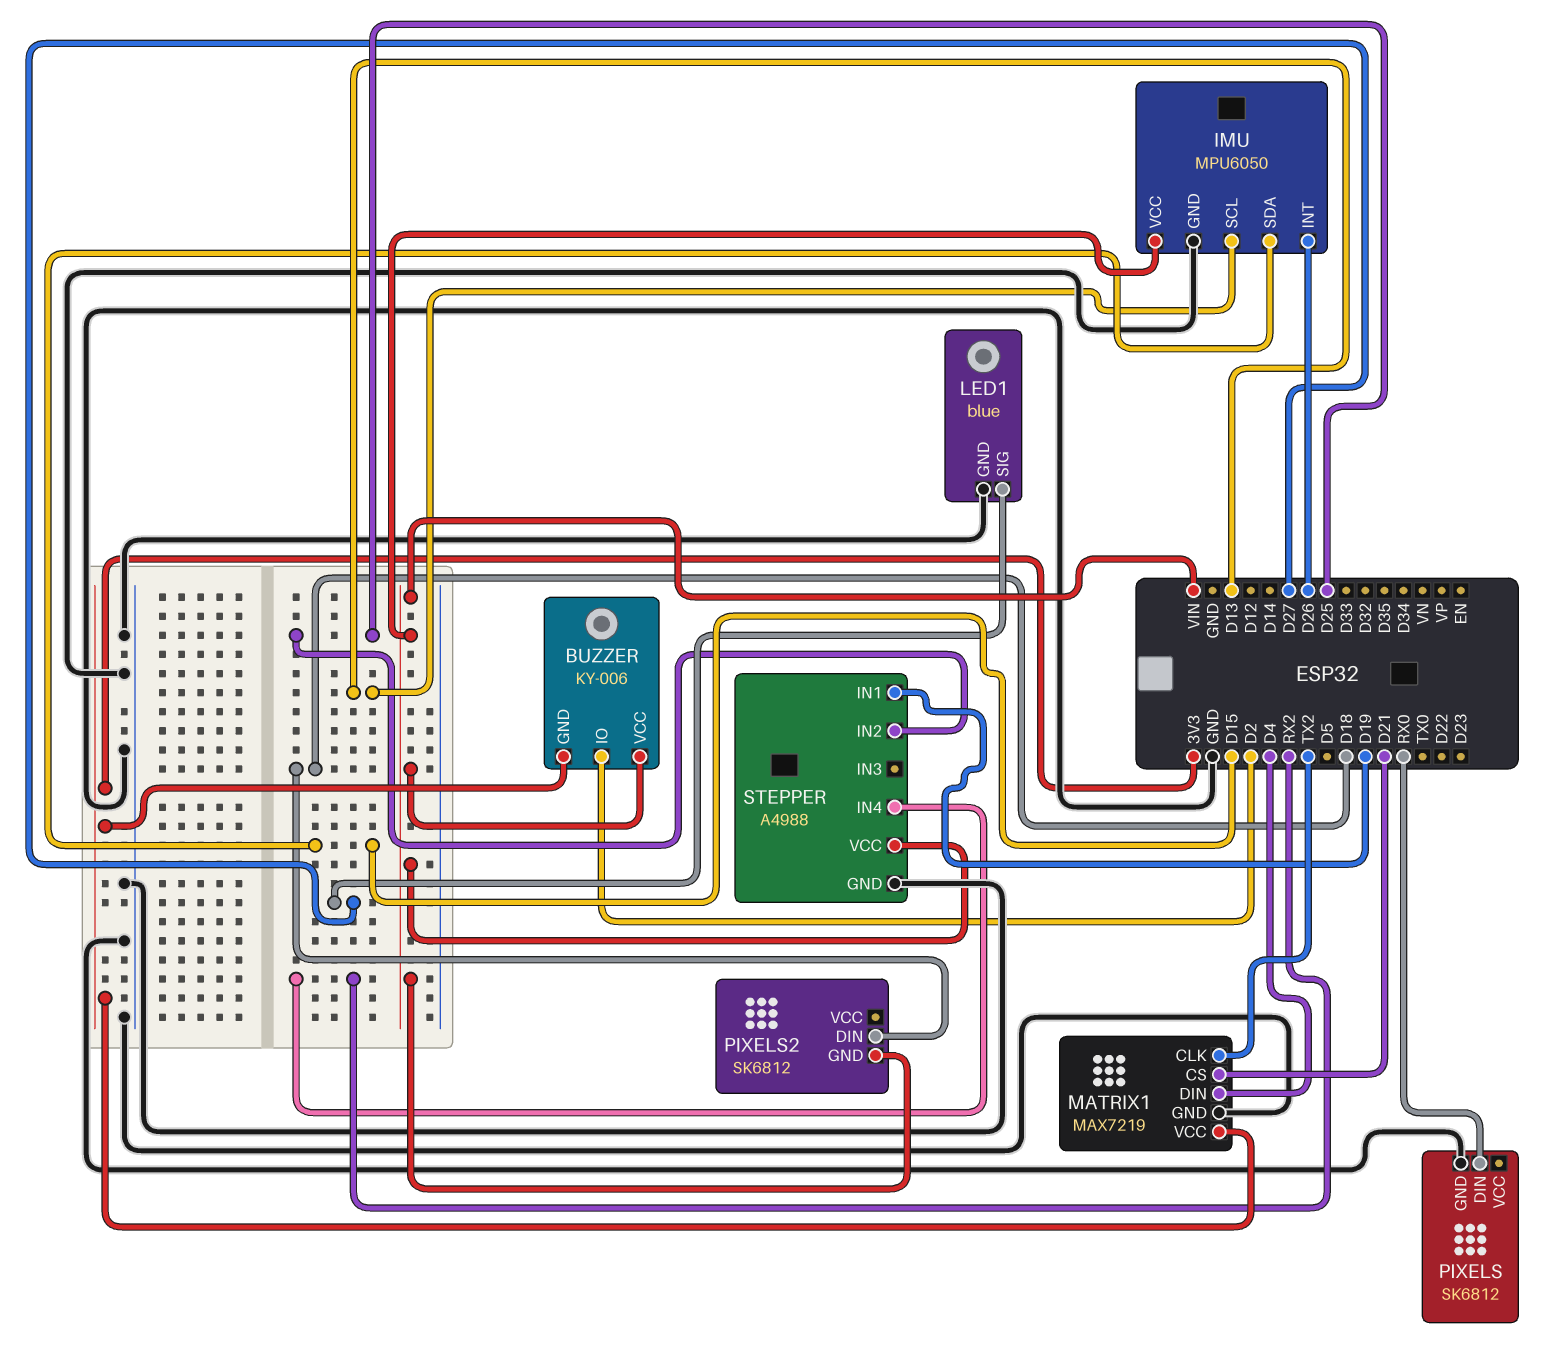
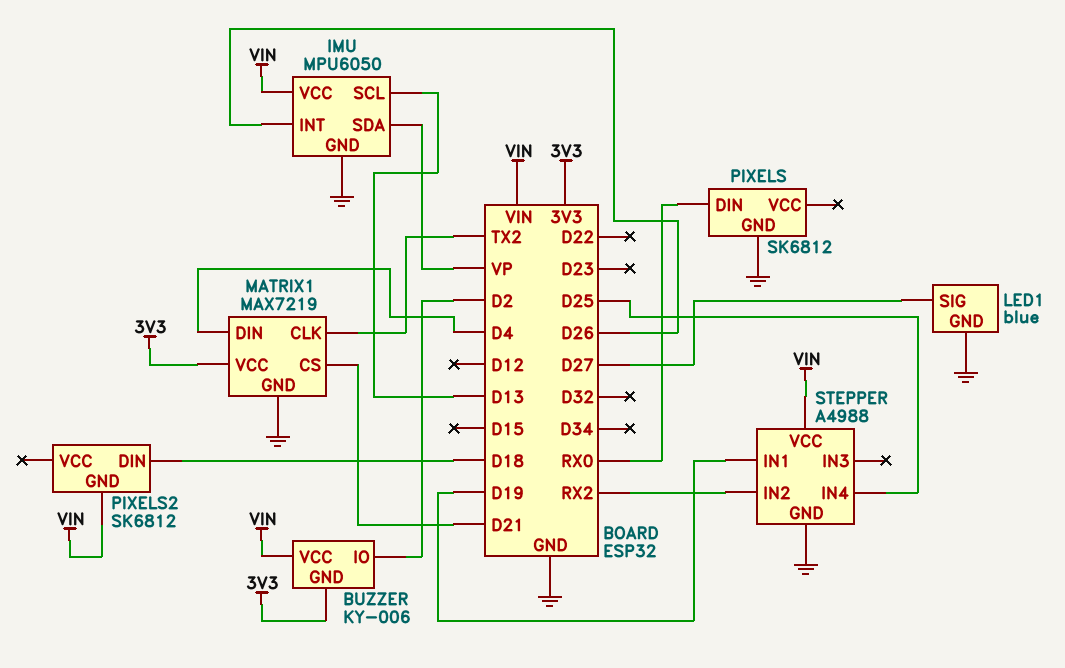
IMU pin SDA: D15 -> VP
STEPPER pin IN2: D25 -> RX2
STEPPER pin IN4: RX2 -> D25

